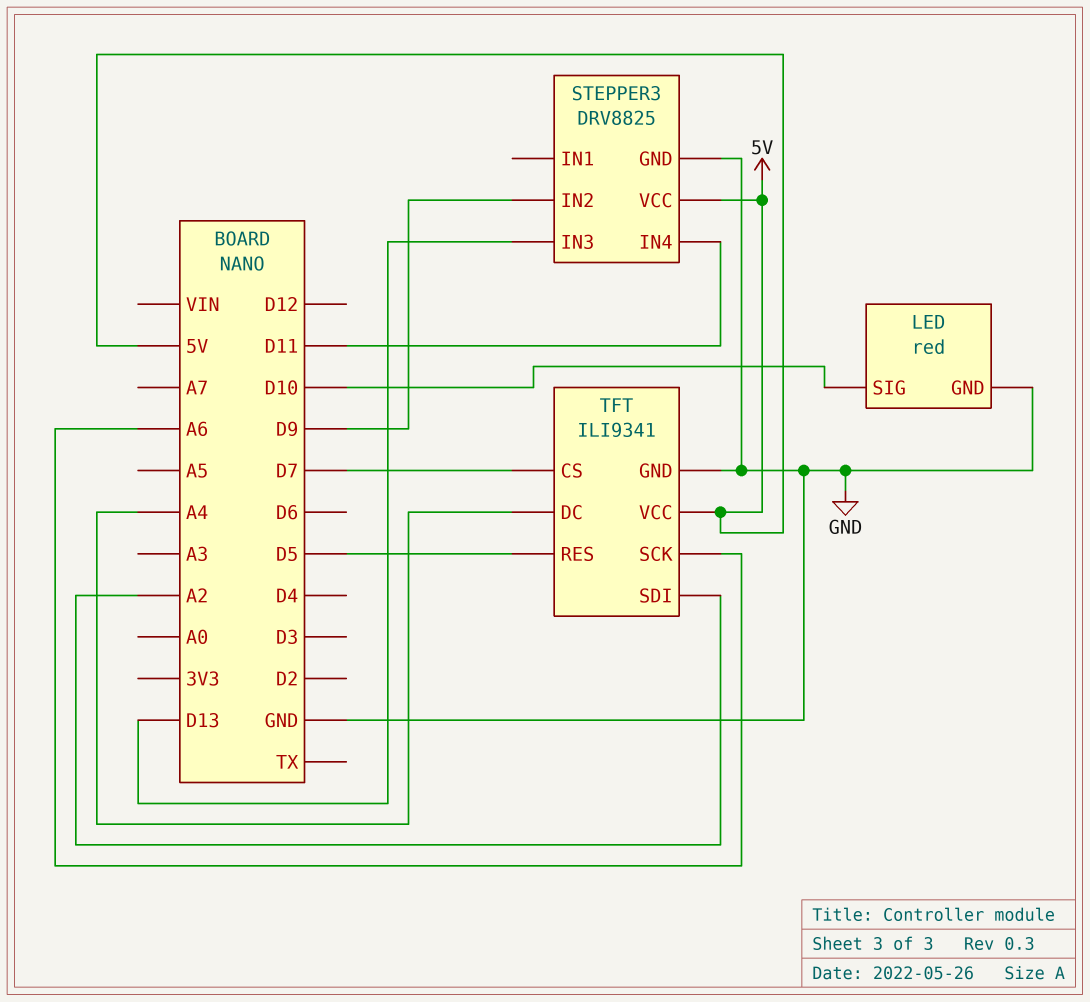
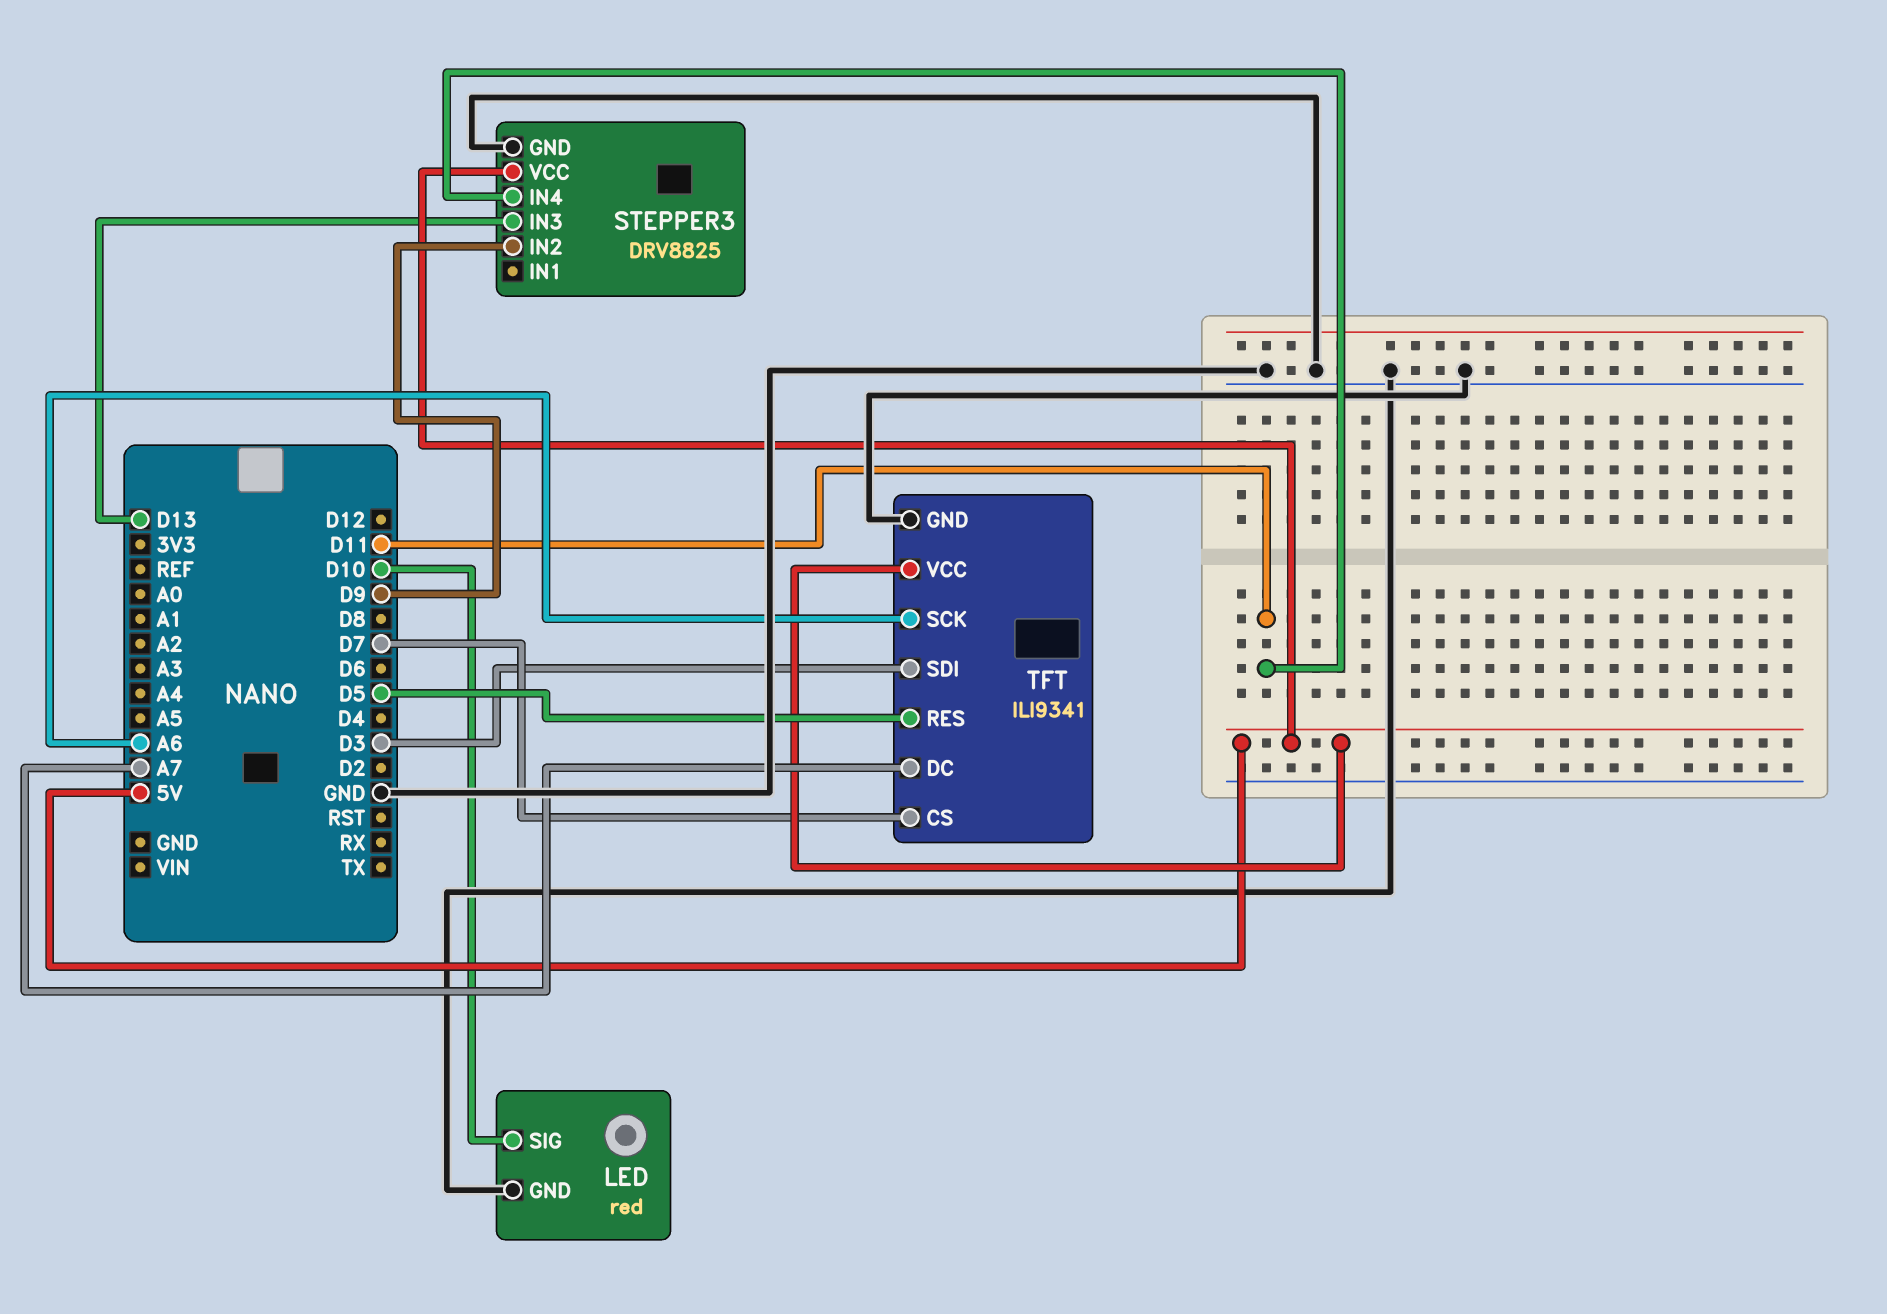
TFT pin DC: A4 -> A7
TFT pin SDI: A2 -> D3

